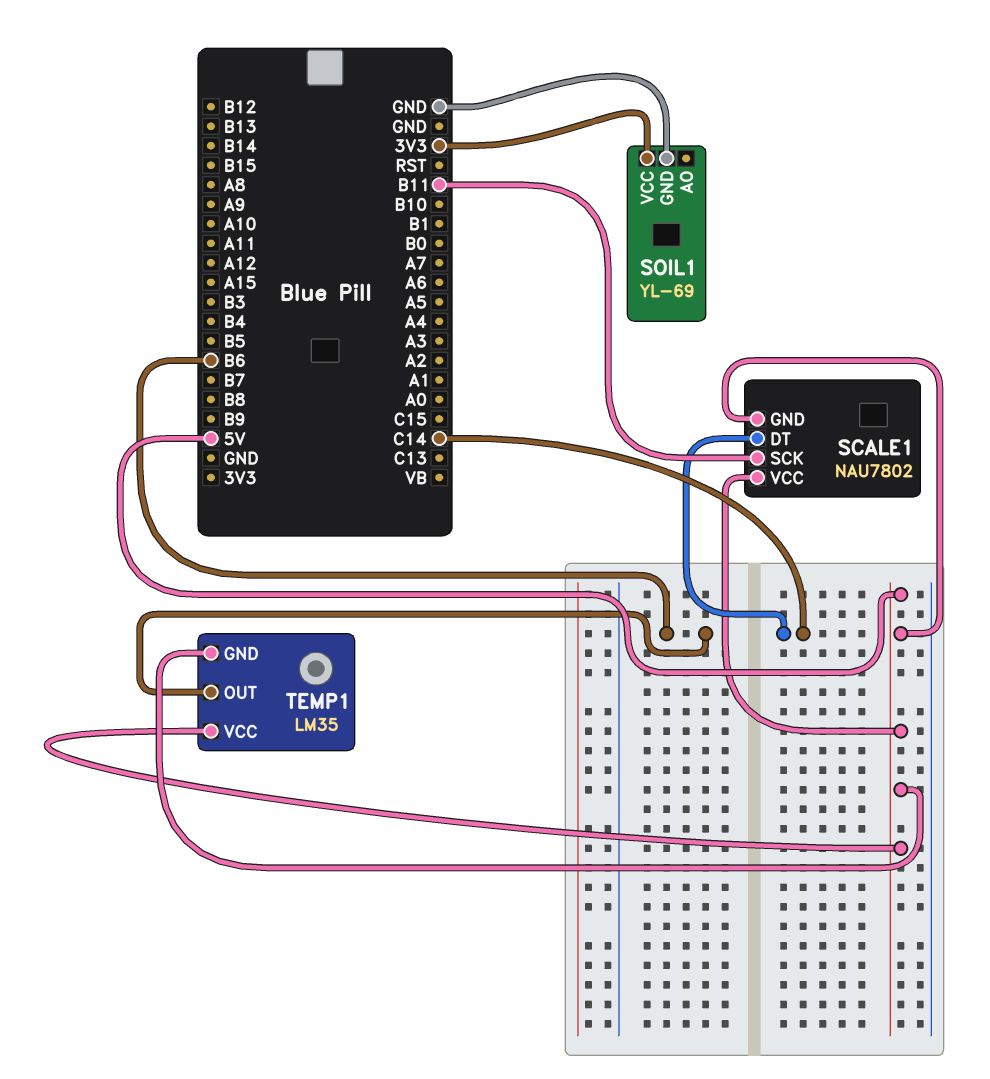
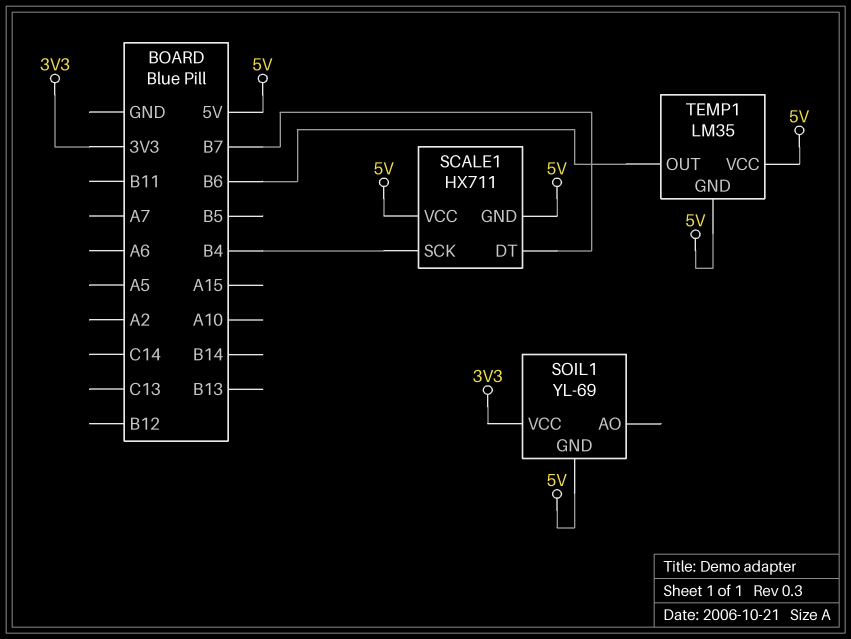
SCALE1: NAU7802 -> HX711
SCALE1 pin DT: C14 -> B7
SCALE1 pin SCK: B11 -> B4
SOIL1 pin GND: GND -> 5V

